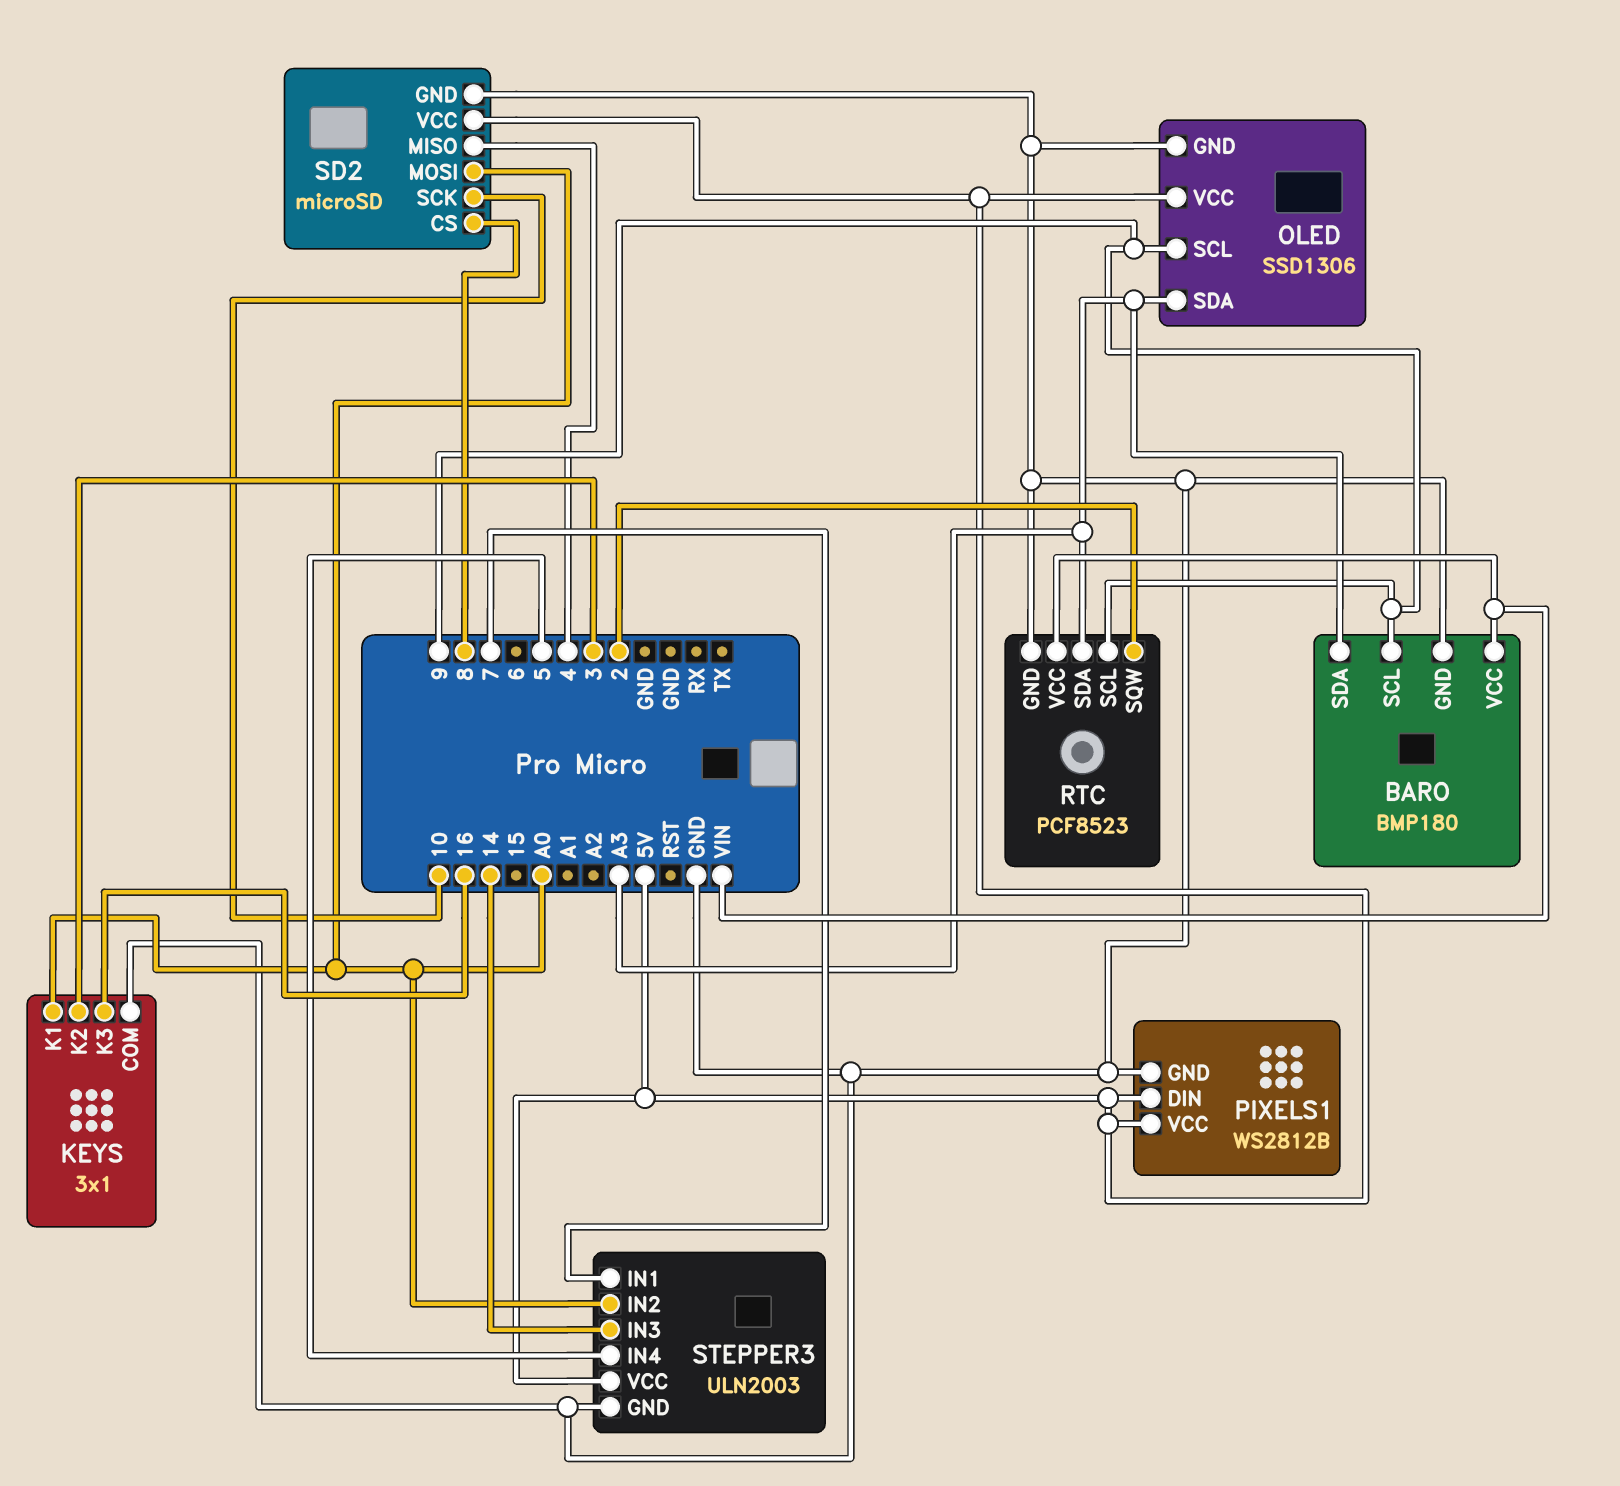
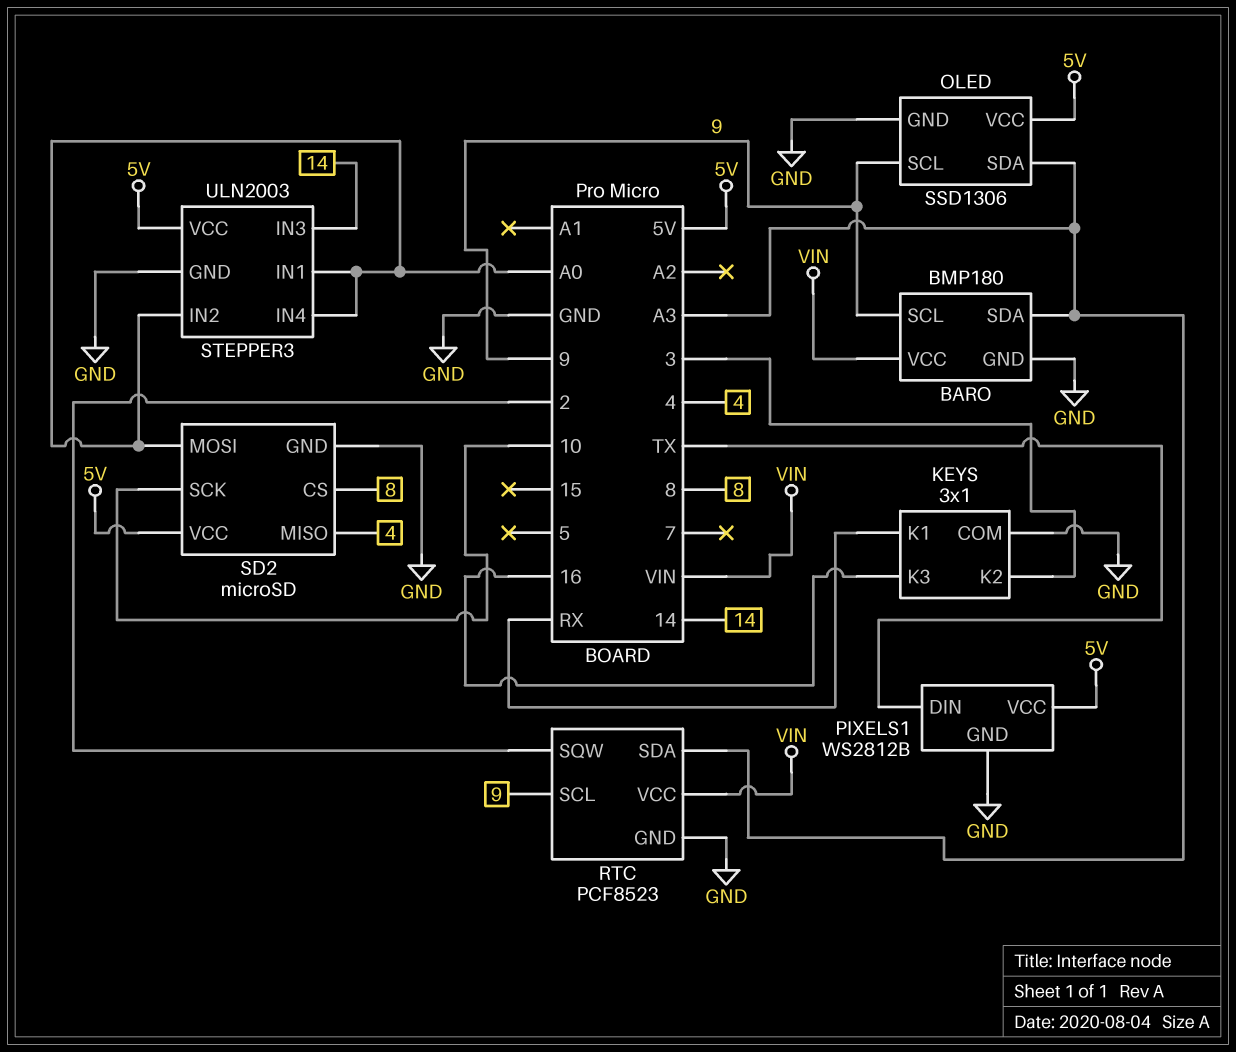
KEYS pin K1: A0 -> RX
PIXELS1 pin DIN: 5V -> TX
STEPPER3 pin IN1: 7 -> A0
STEPPER3 pin IN4: 5 -> A0

